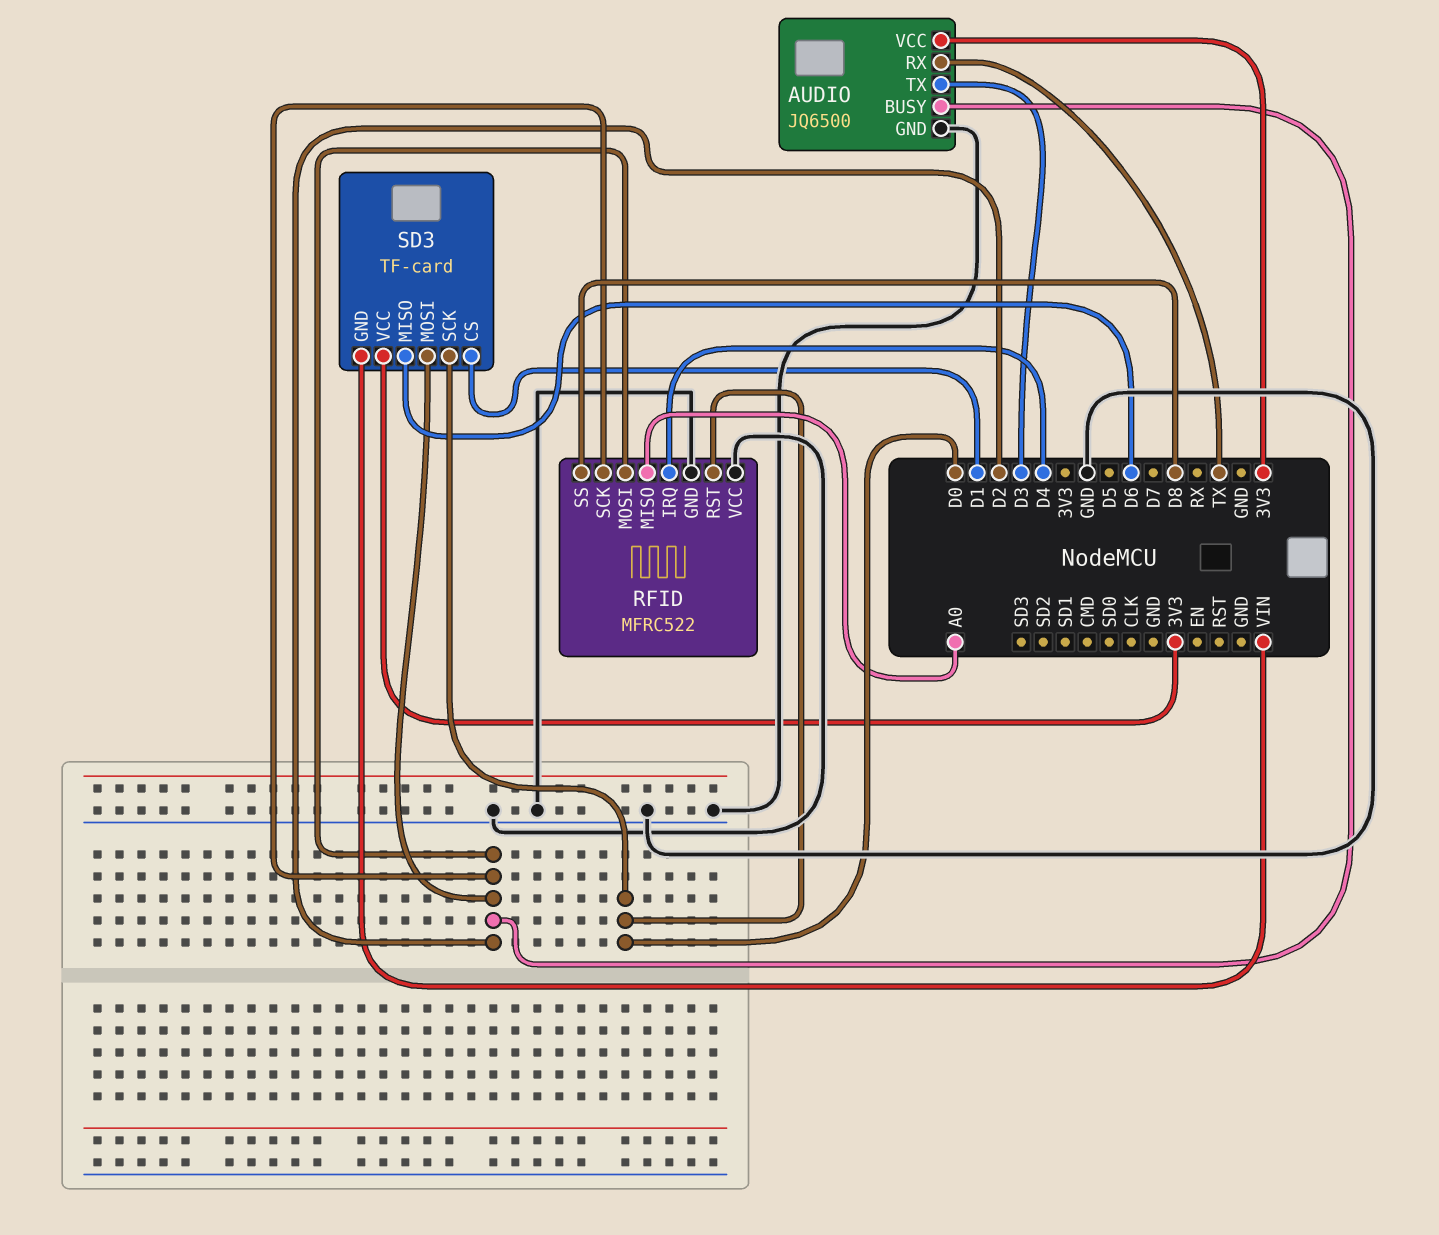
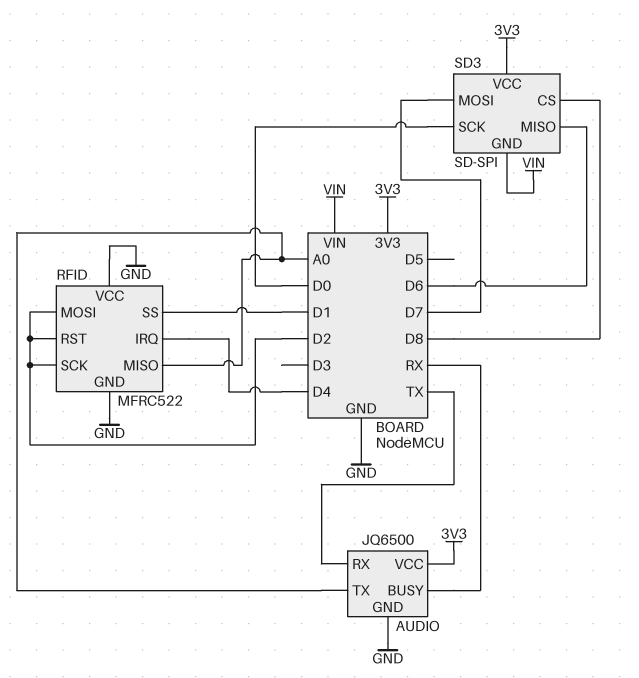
AUDIO pin BUSY: D2 -> RX
AUDIO pin TX: D3 -> A0
RFID pin RST: D0 -> D2
RFID pin SS: D8 -> D1
SD3: TF-card -> SD-SPI
SD3 pin CS: D1 -> D8
SD3 pin MOSI: D2 -> D7

